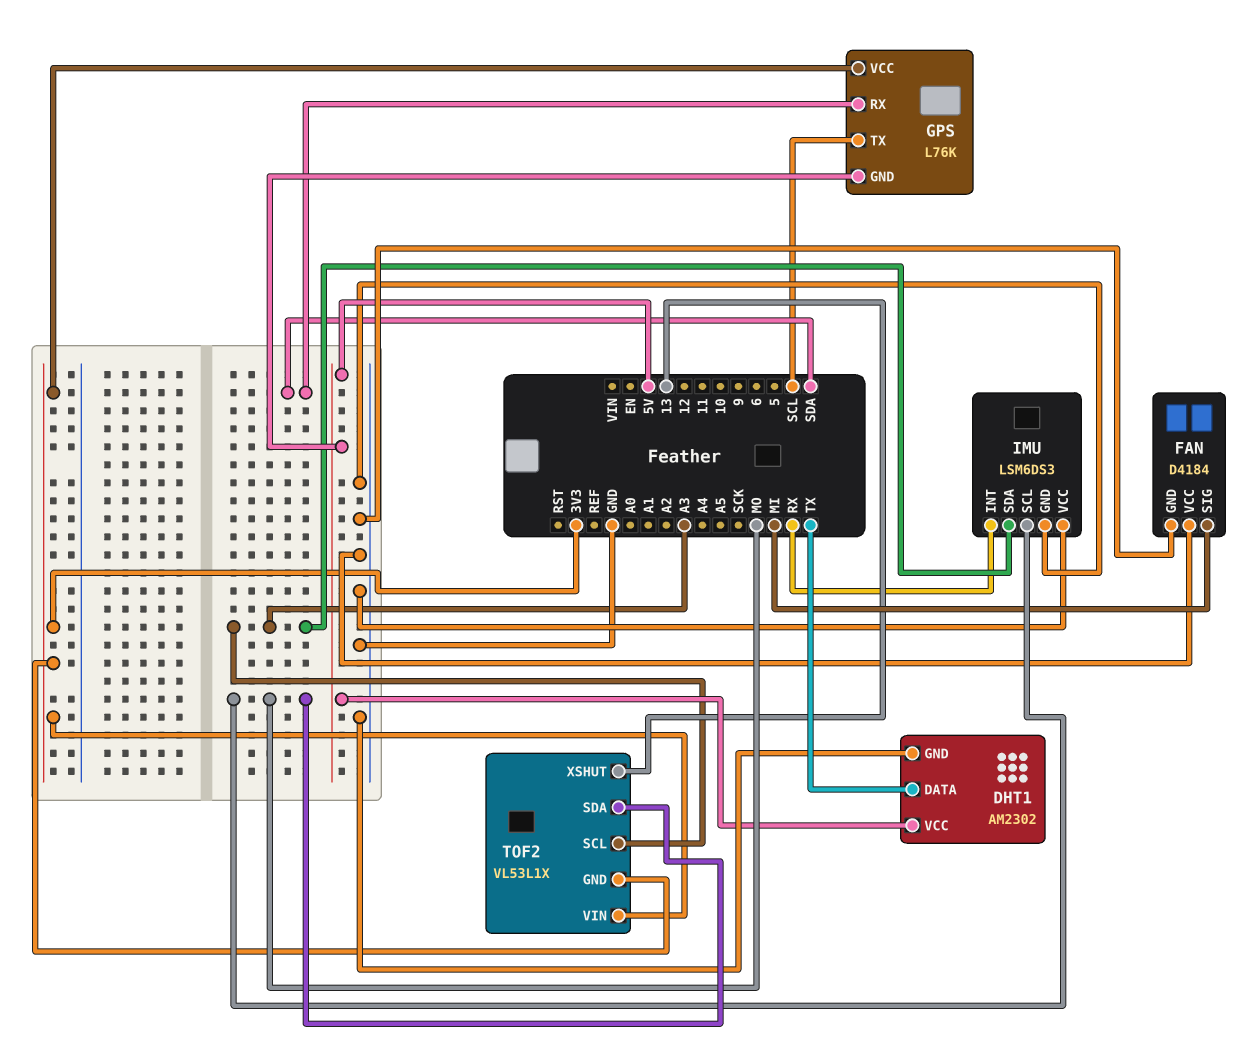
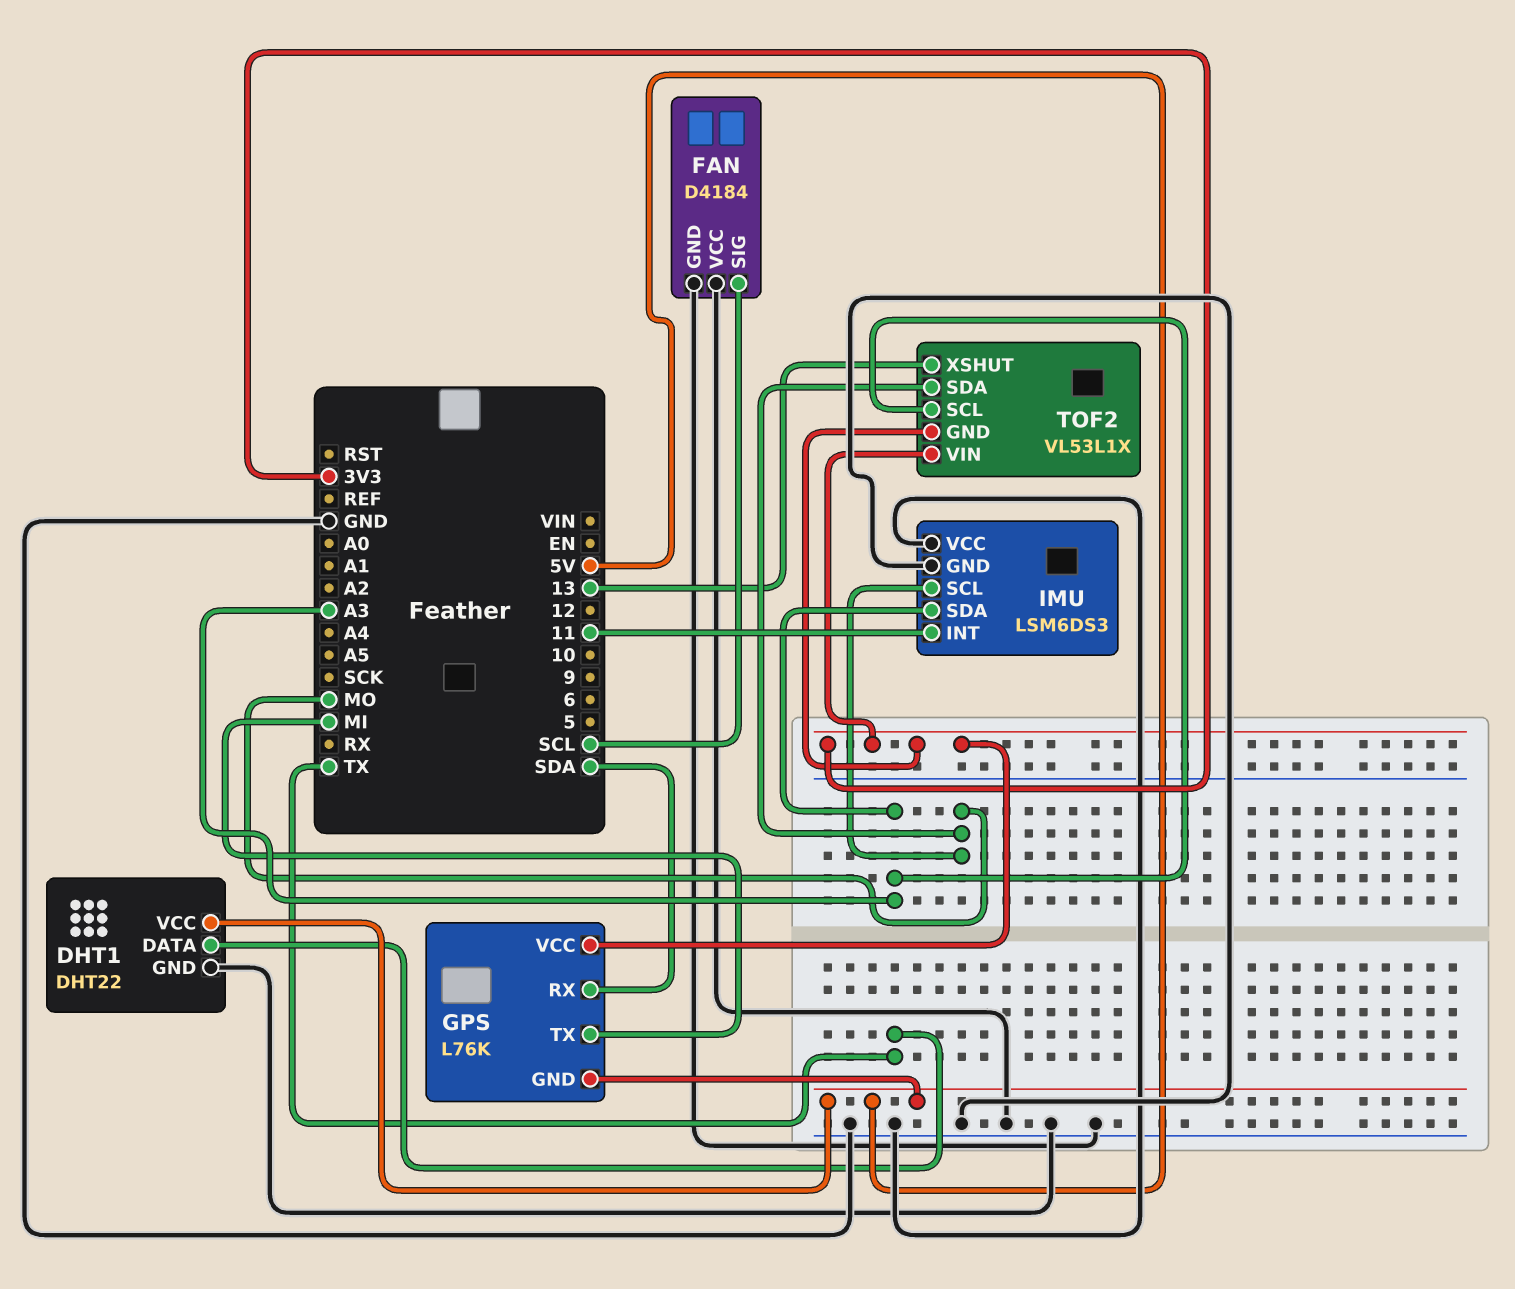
DHT1: AM2302 -> DHT22
FAN pin SIG: MI -> SCL
GPS pin TX: SCL -> MI
IMU pin INT: RX -> 11

